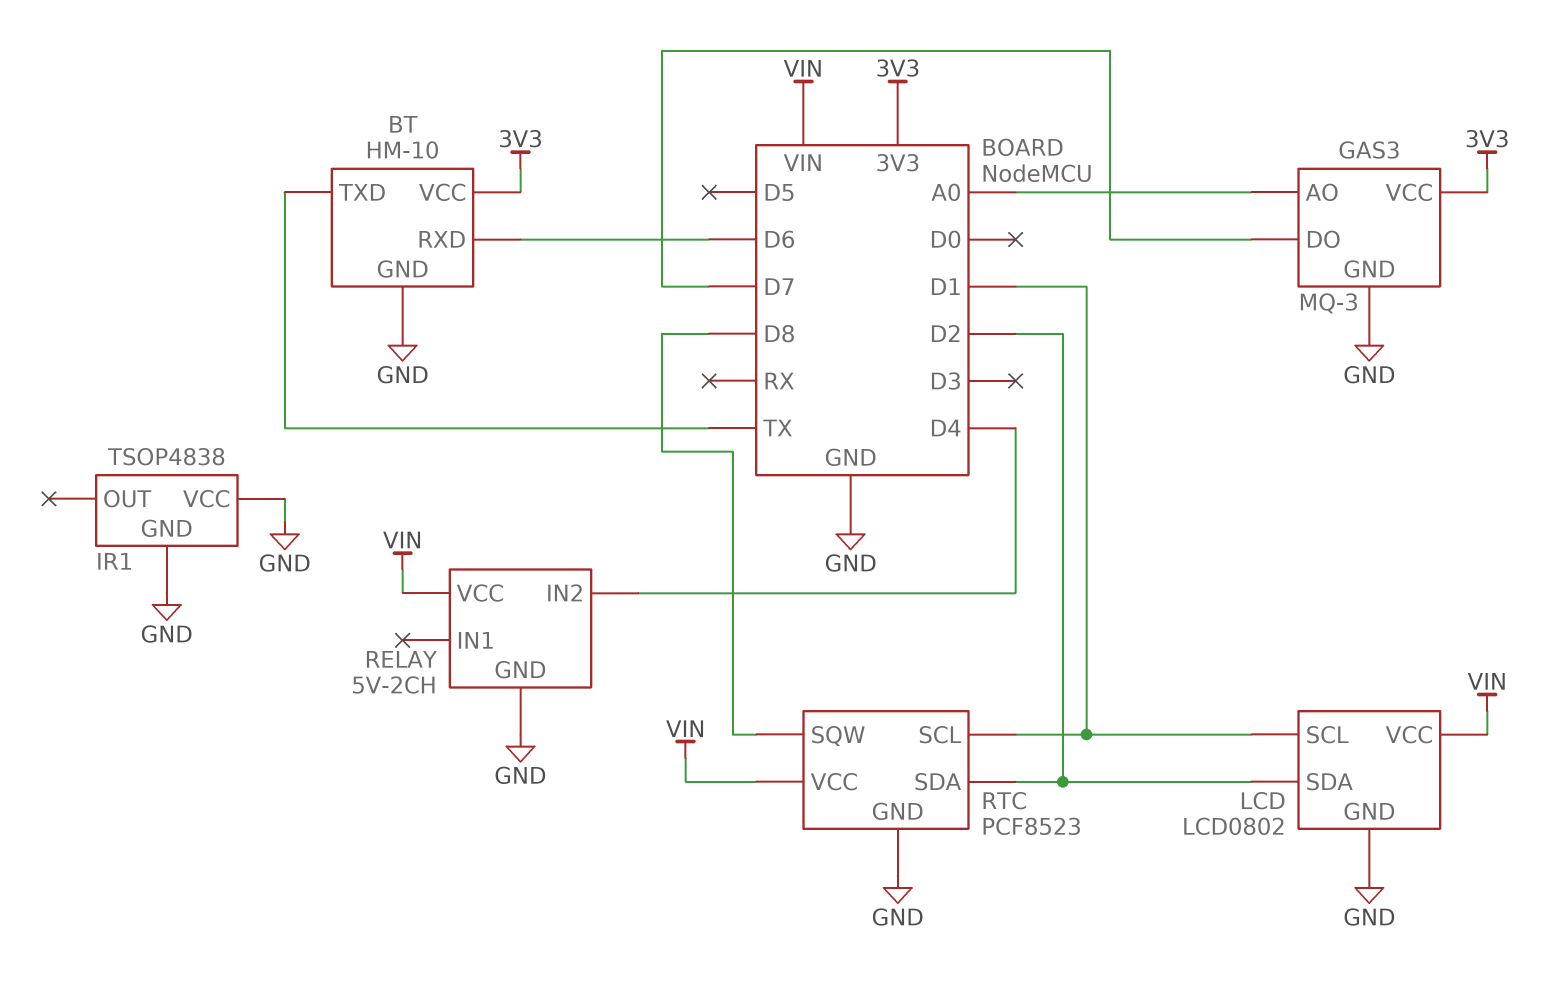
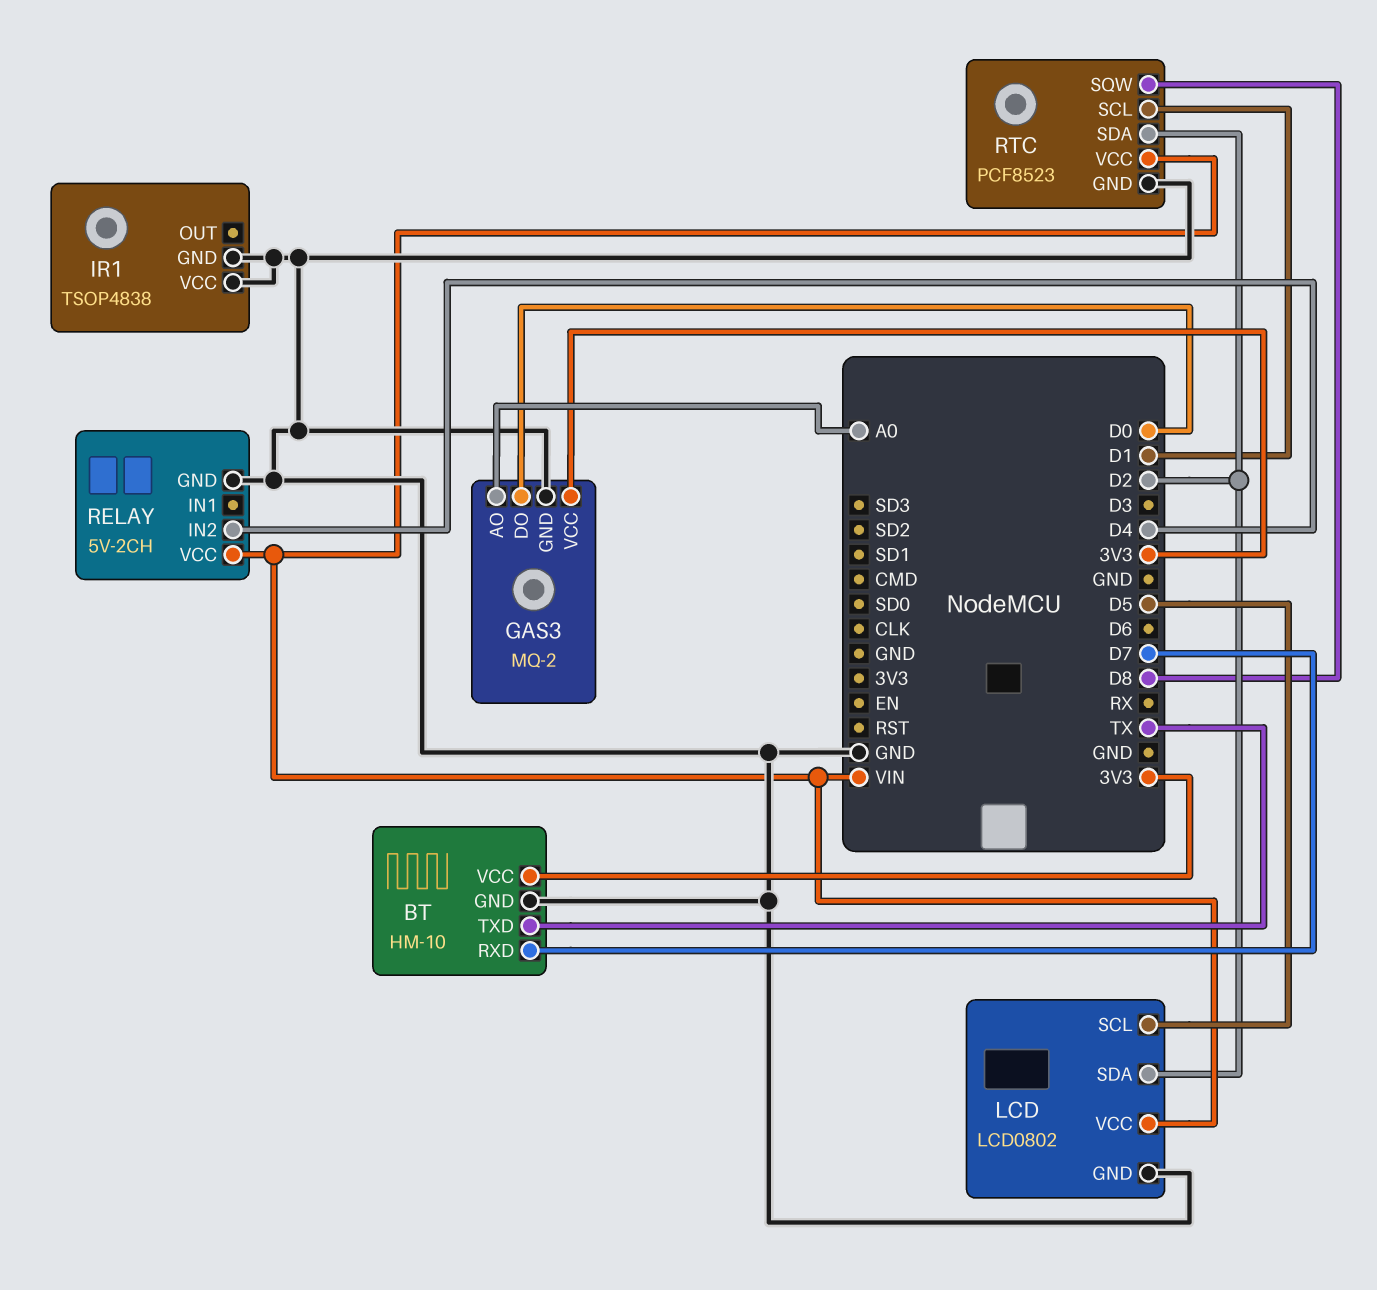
BT pin RXD: D6 -> D7
GAS3: MQ-3 -> MQ-2
GAS3 pin DO: D7 -> D0
LCD pin SCL: D1 -> D5

